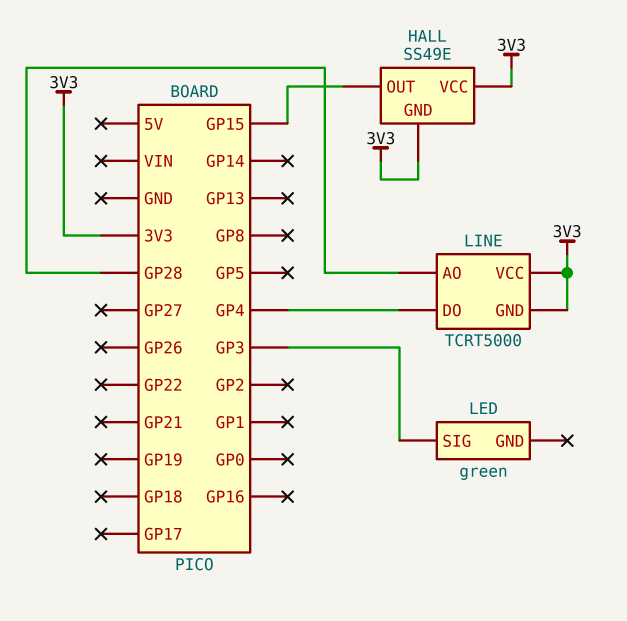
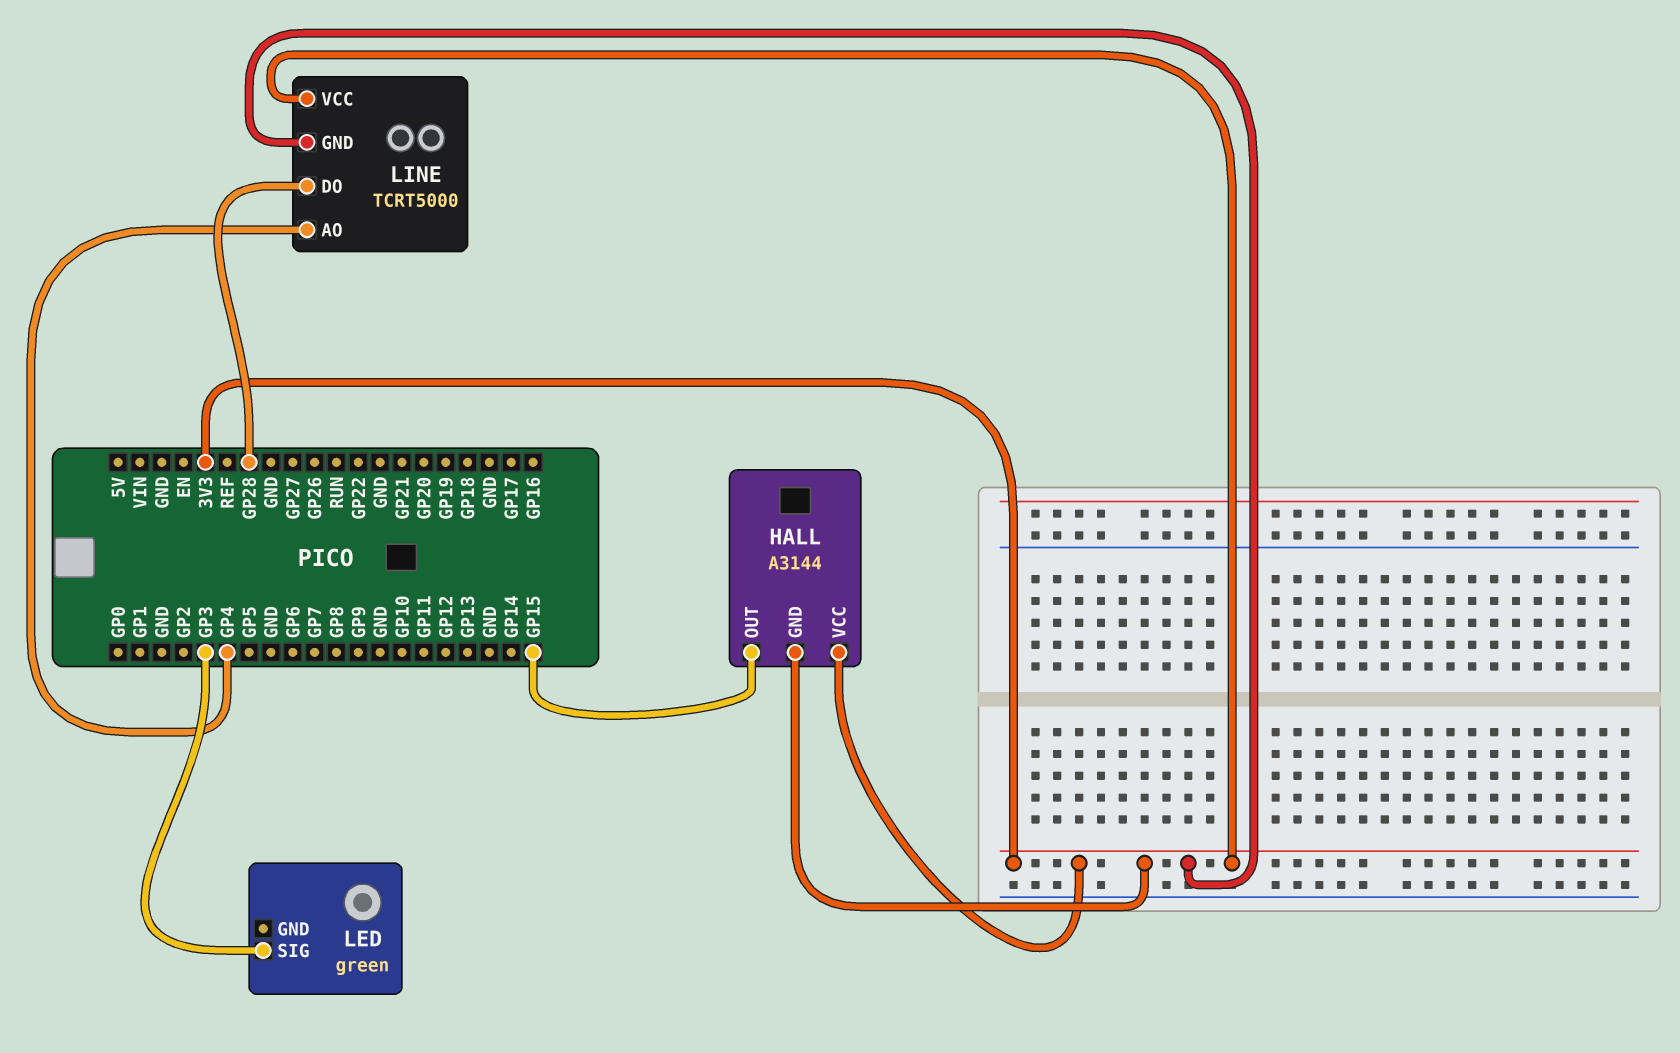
HALL: SS49E -> A3144
LINE pin AO: GP28 -> GP4
LINE pin DO: GP4 -> GP28

